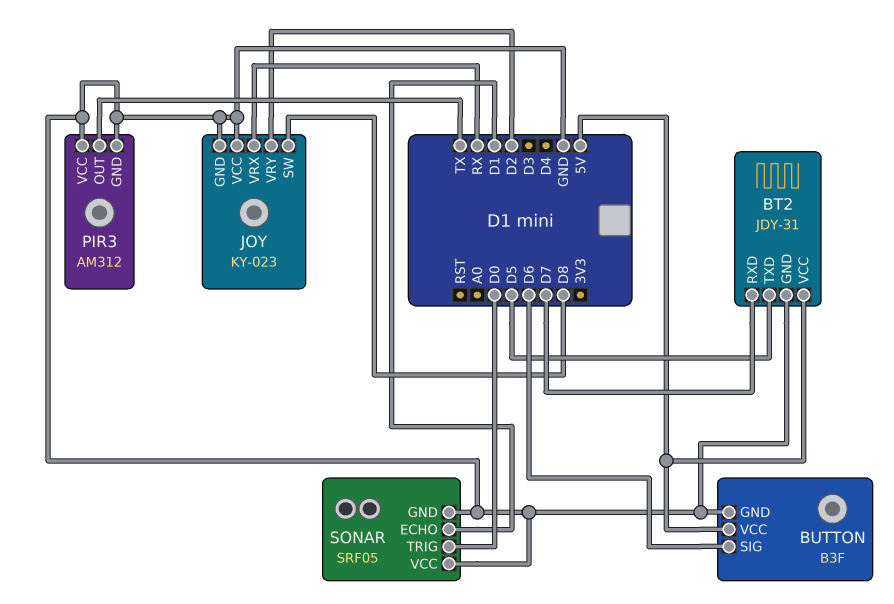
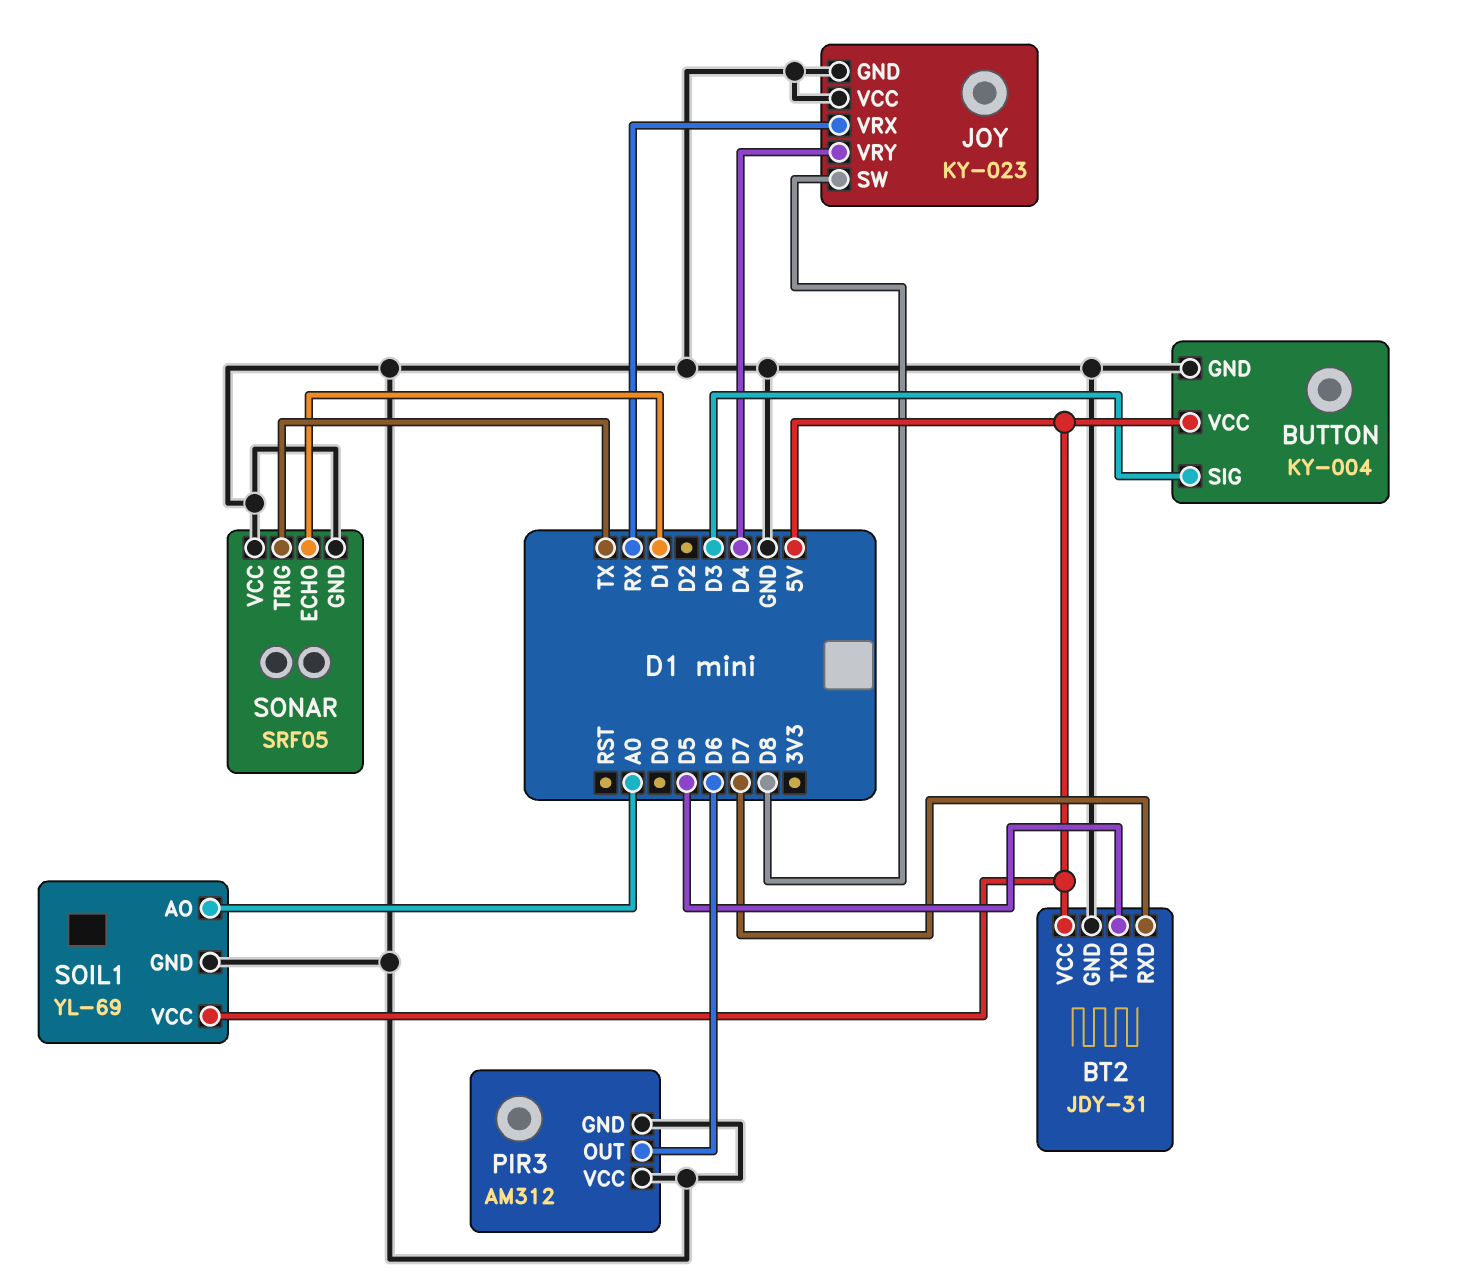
BUTTON: B3F -> KY-004
BUTTON pin SIG: D6 -> D3
JOY pin VRY: D2 -> D4
PIR3 pin OUT: TX -> D6
SOIL1: none -> YL-69
SOIL1 pin AO: none -> A0
SOIL1 pin GND: none -> GND
SOIL1 pin VCC: none -> 5V
SONAR pin TRIG: D0 -> TX

